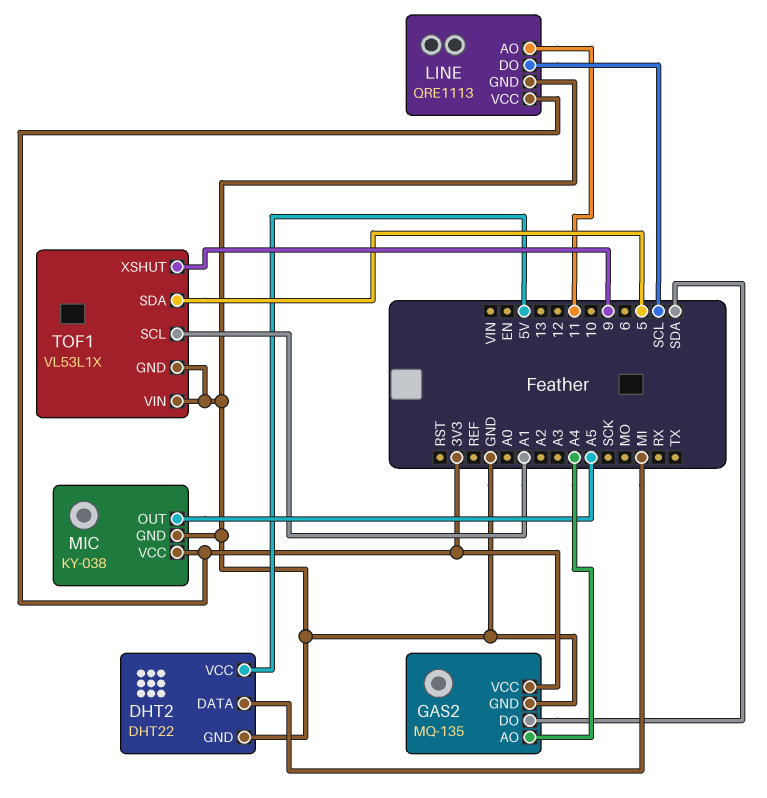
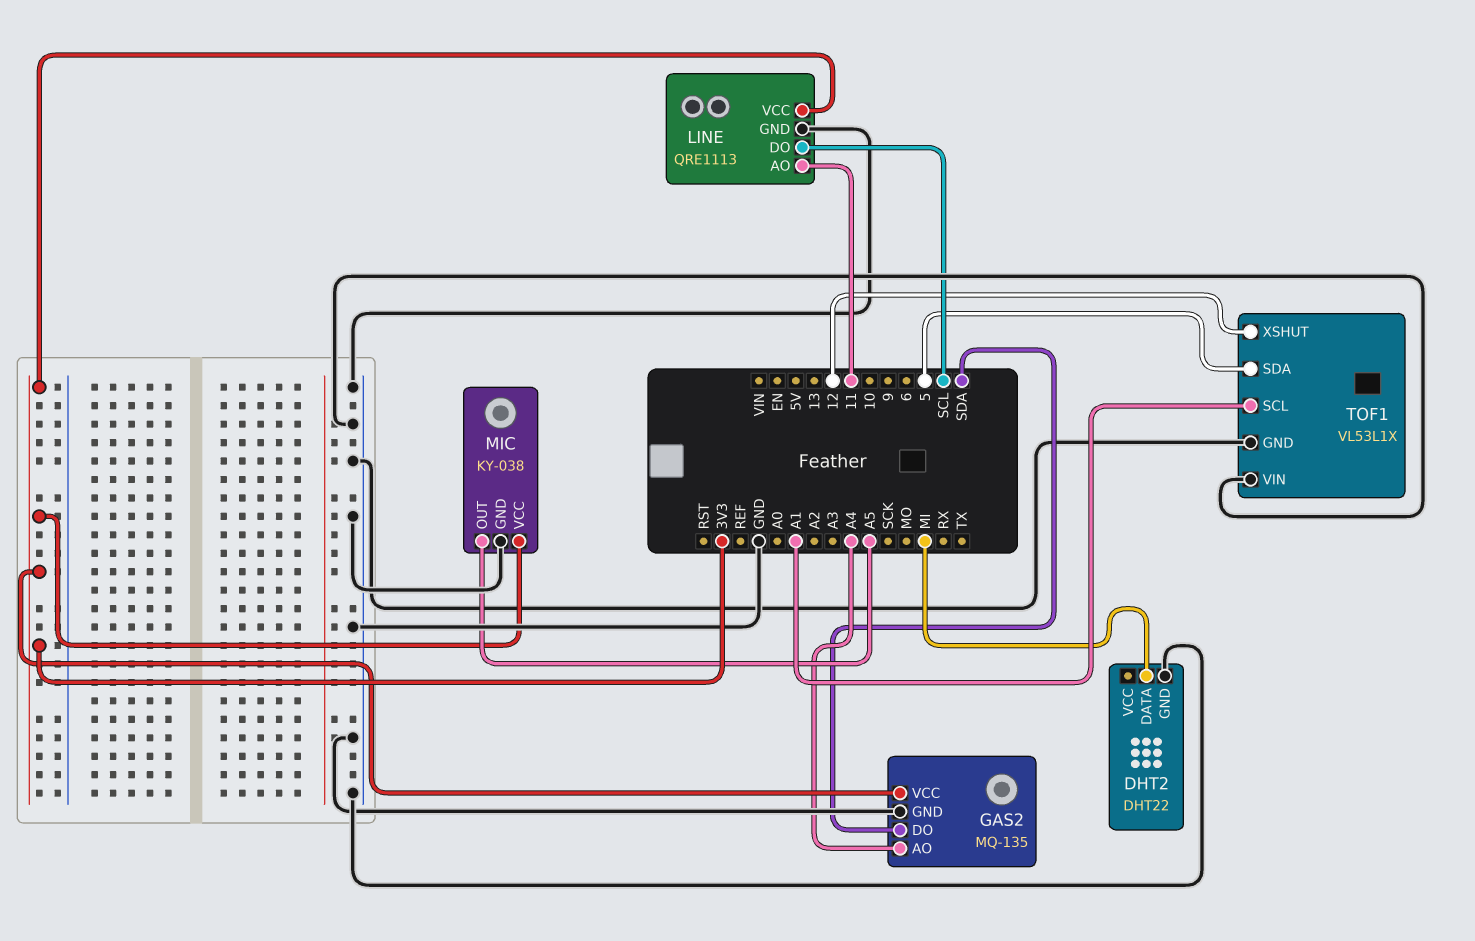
DHT2 pin VCC: 5V -> none
TOF1 pin XSHUT: 9 -> 12

